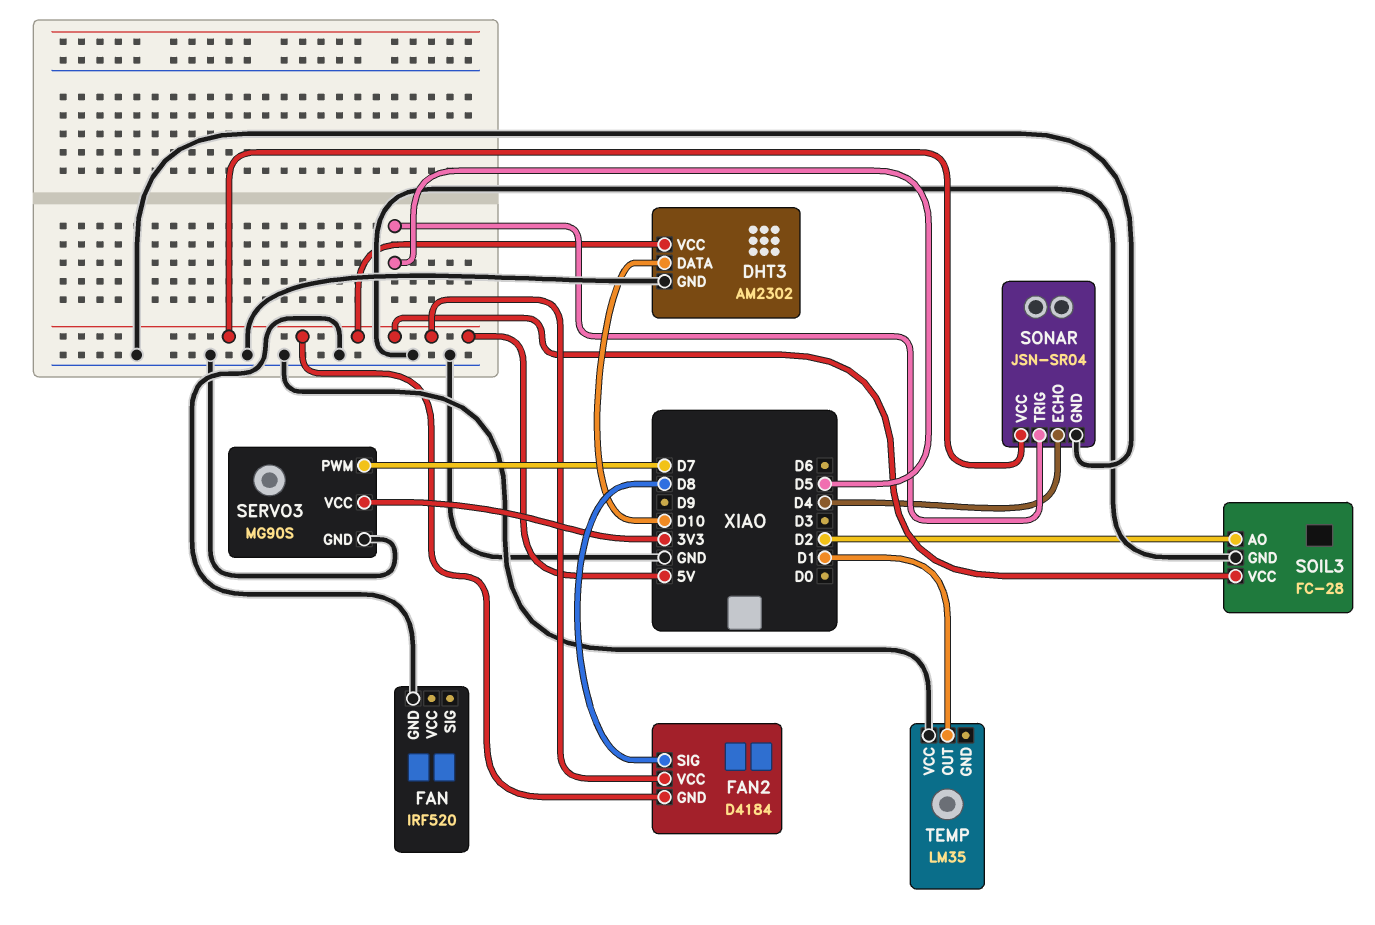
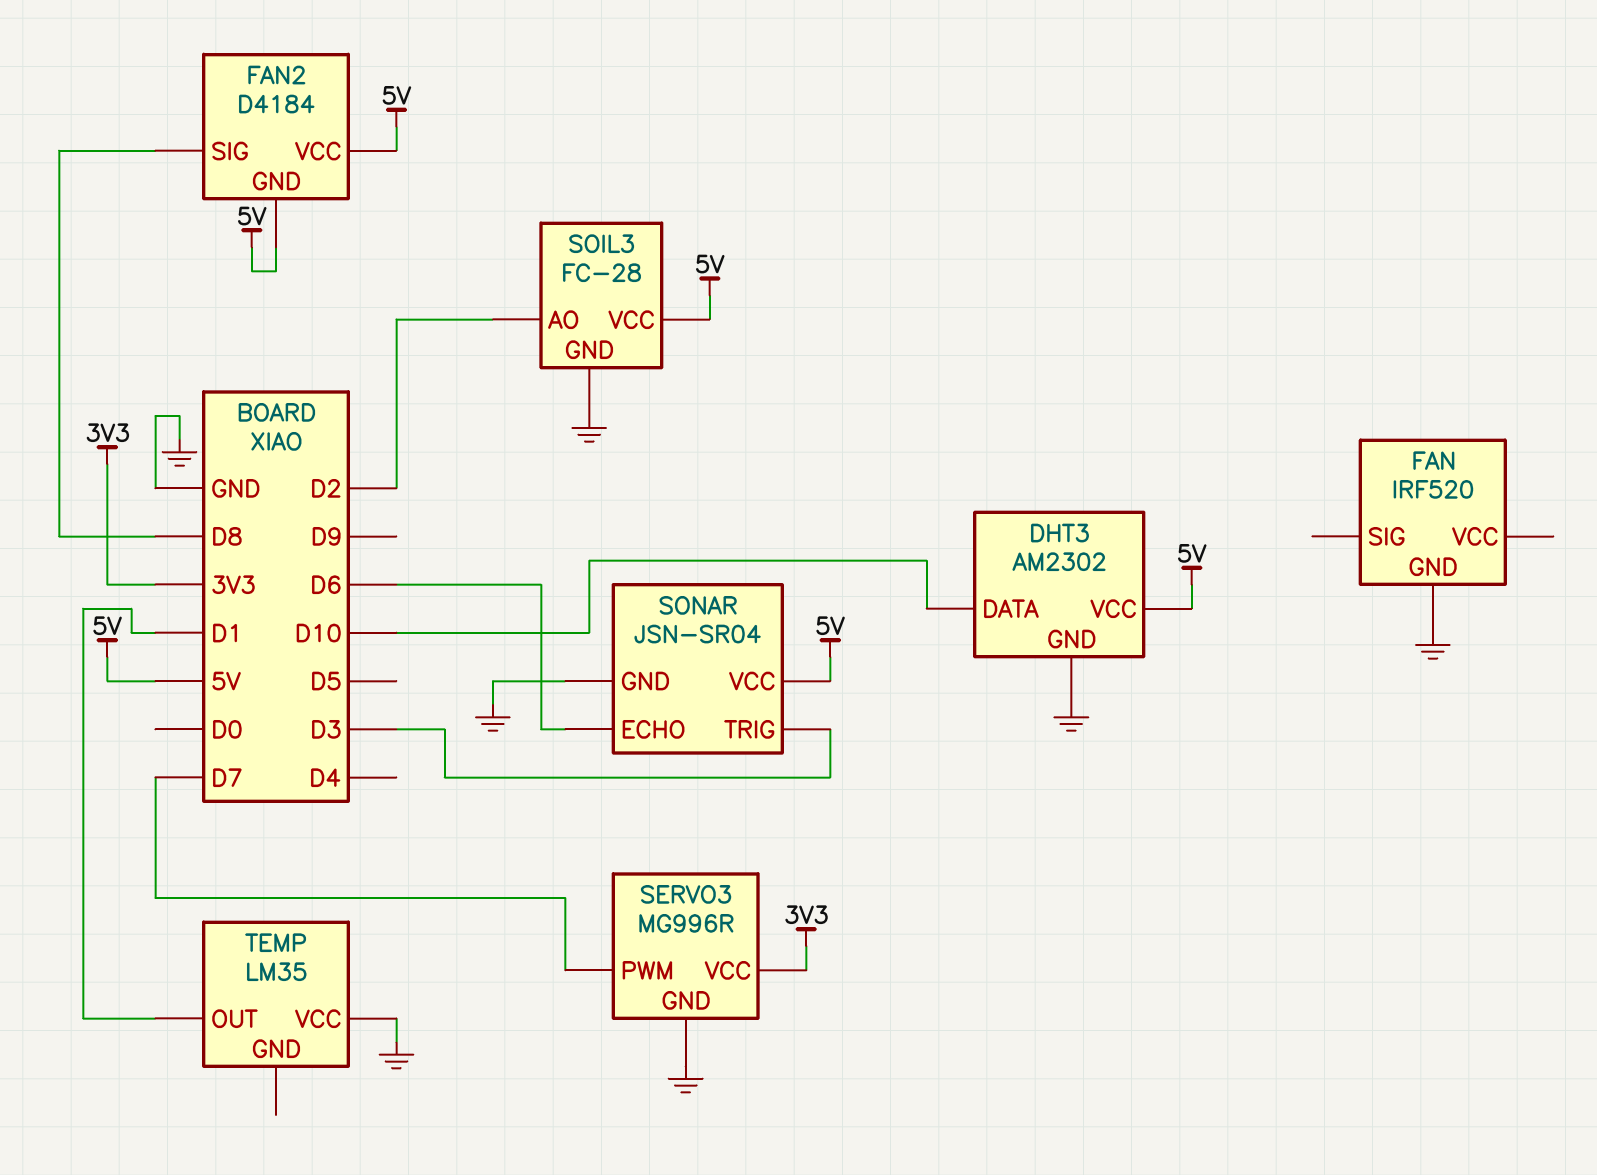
SERVO3: MG90S -> MG996R
SONAR pin ECHO: D4 -> D6
SONAR pin TRIG: D5 -> D3

